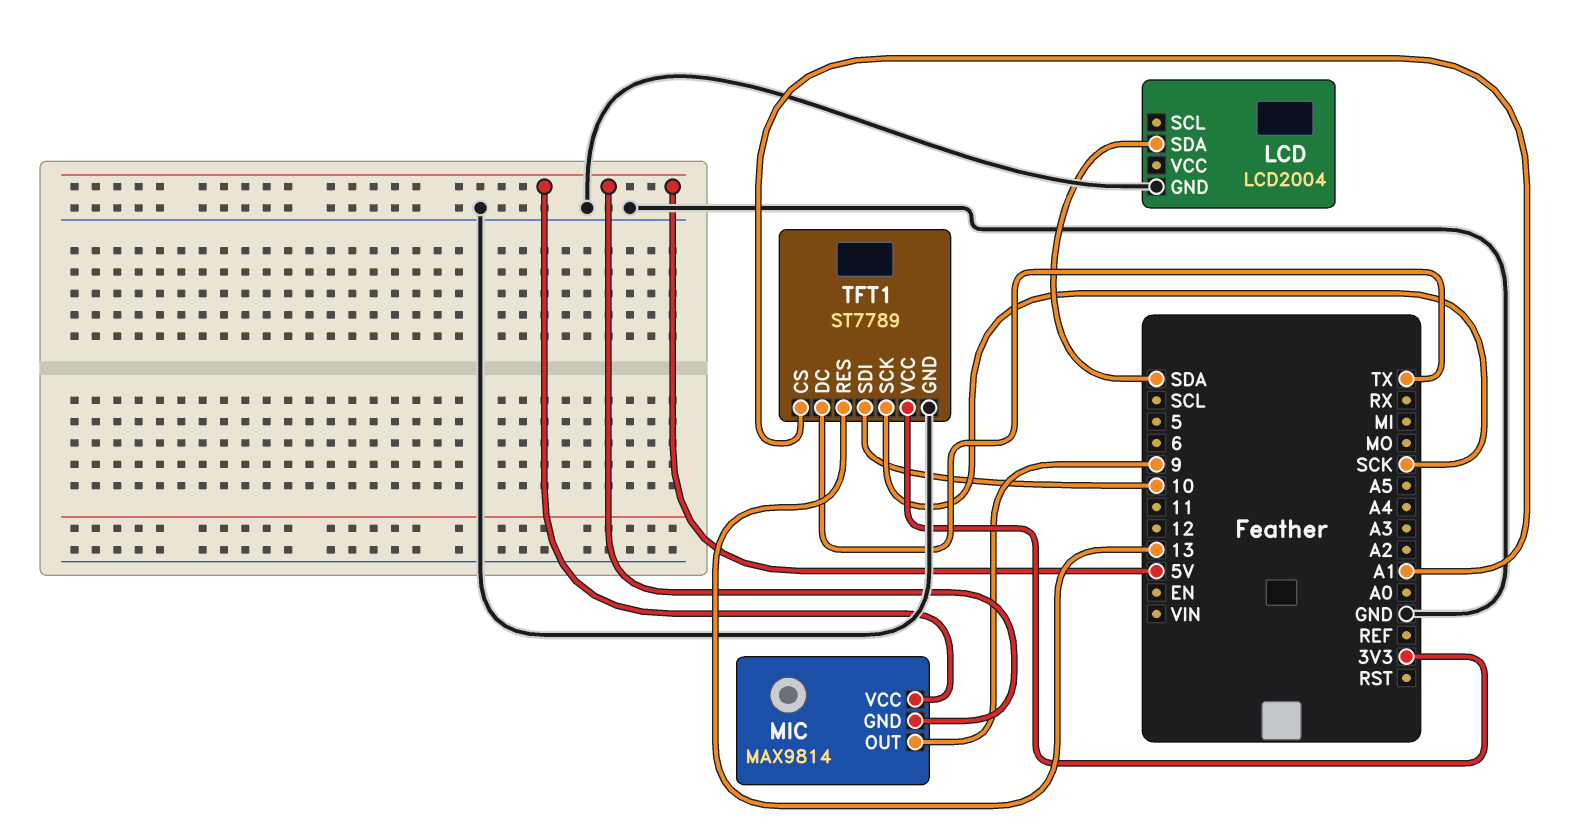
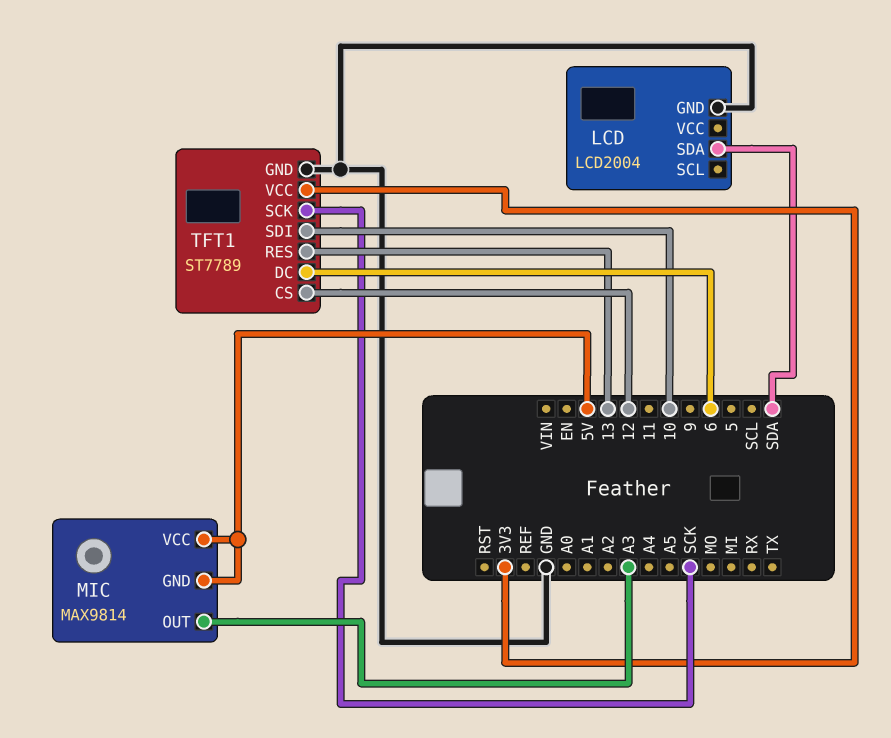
MIC pin OUT: 9 -> A3
TFT1 pin CS: A1 -> 12
TFT1 pin DC: TX -> 6

